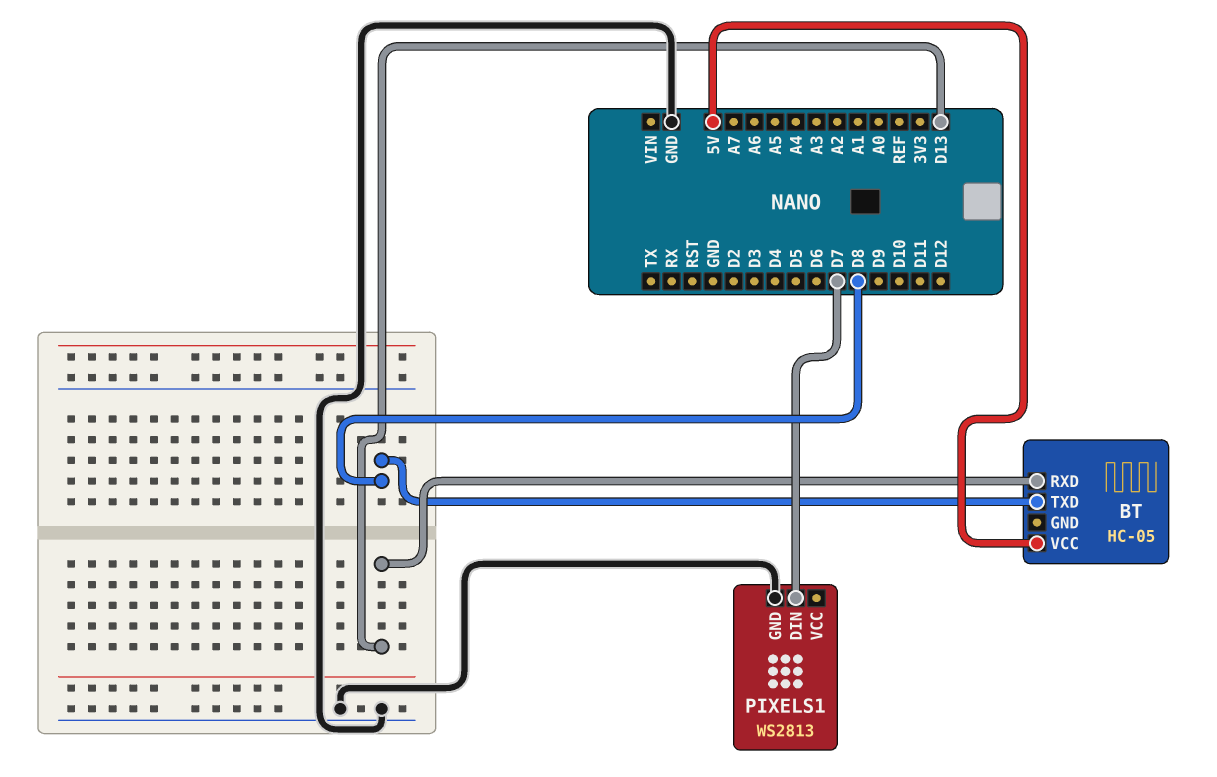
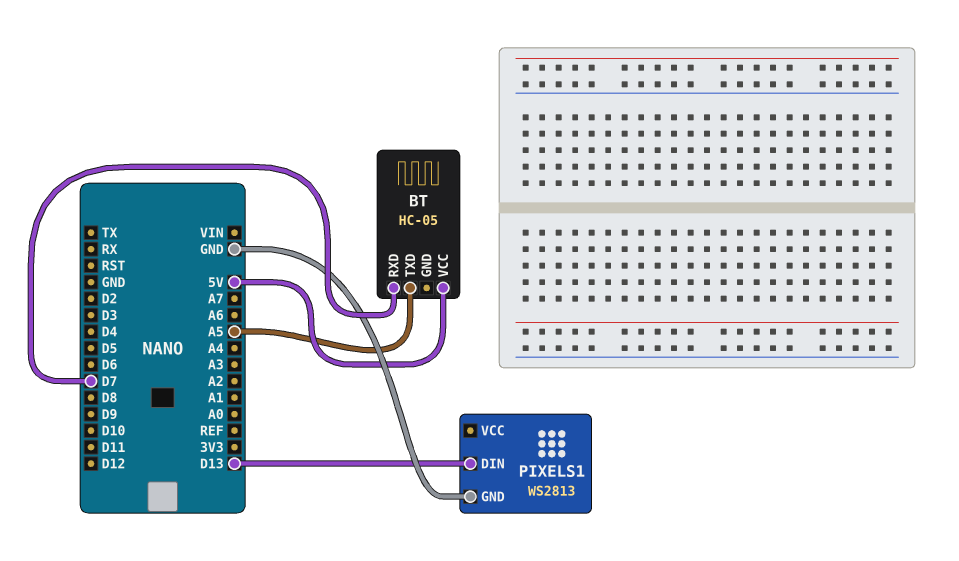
BT pin RXD: D13 -> D7
BT pin TXD: D8 -> A5
PIXELS1 pin DIN: D7 -> D13

